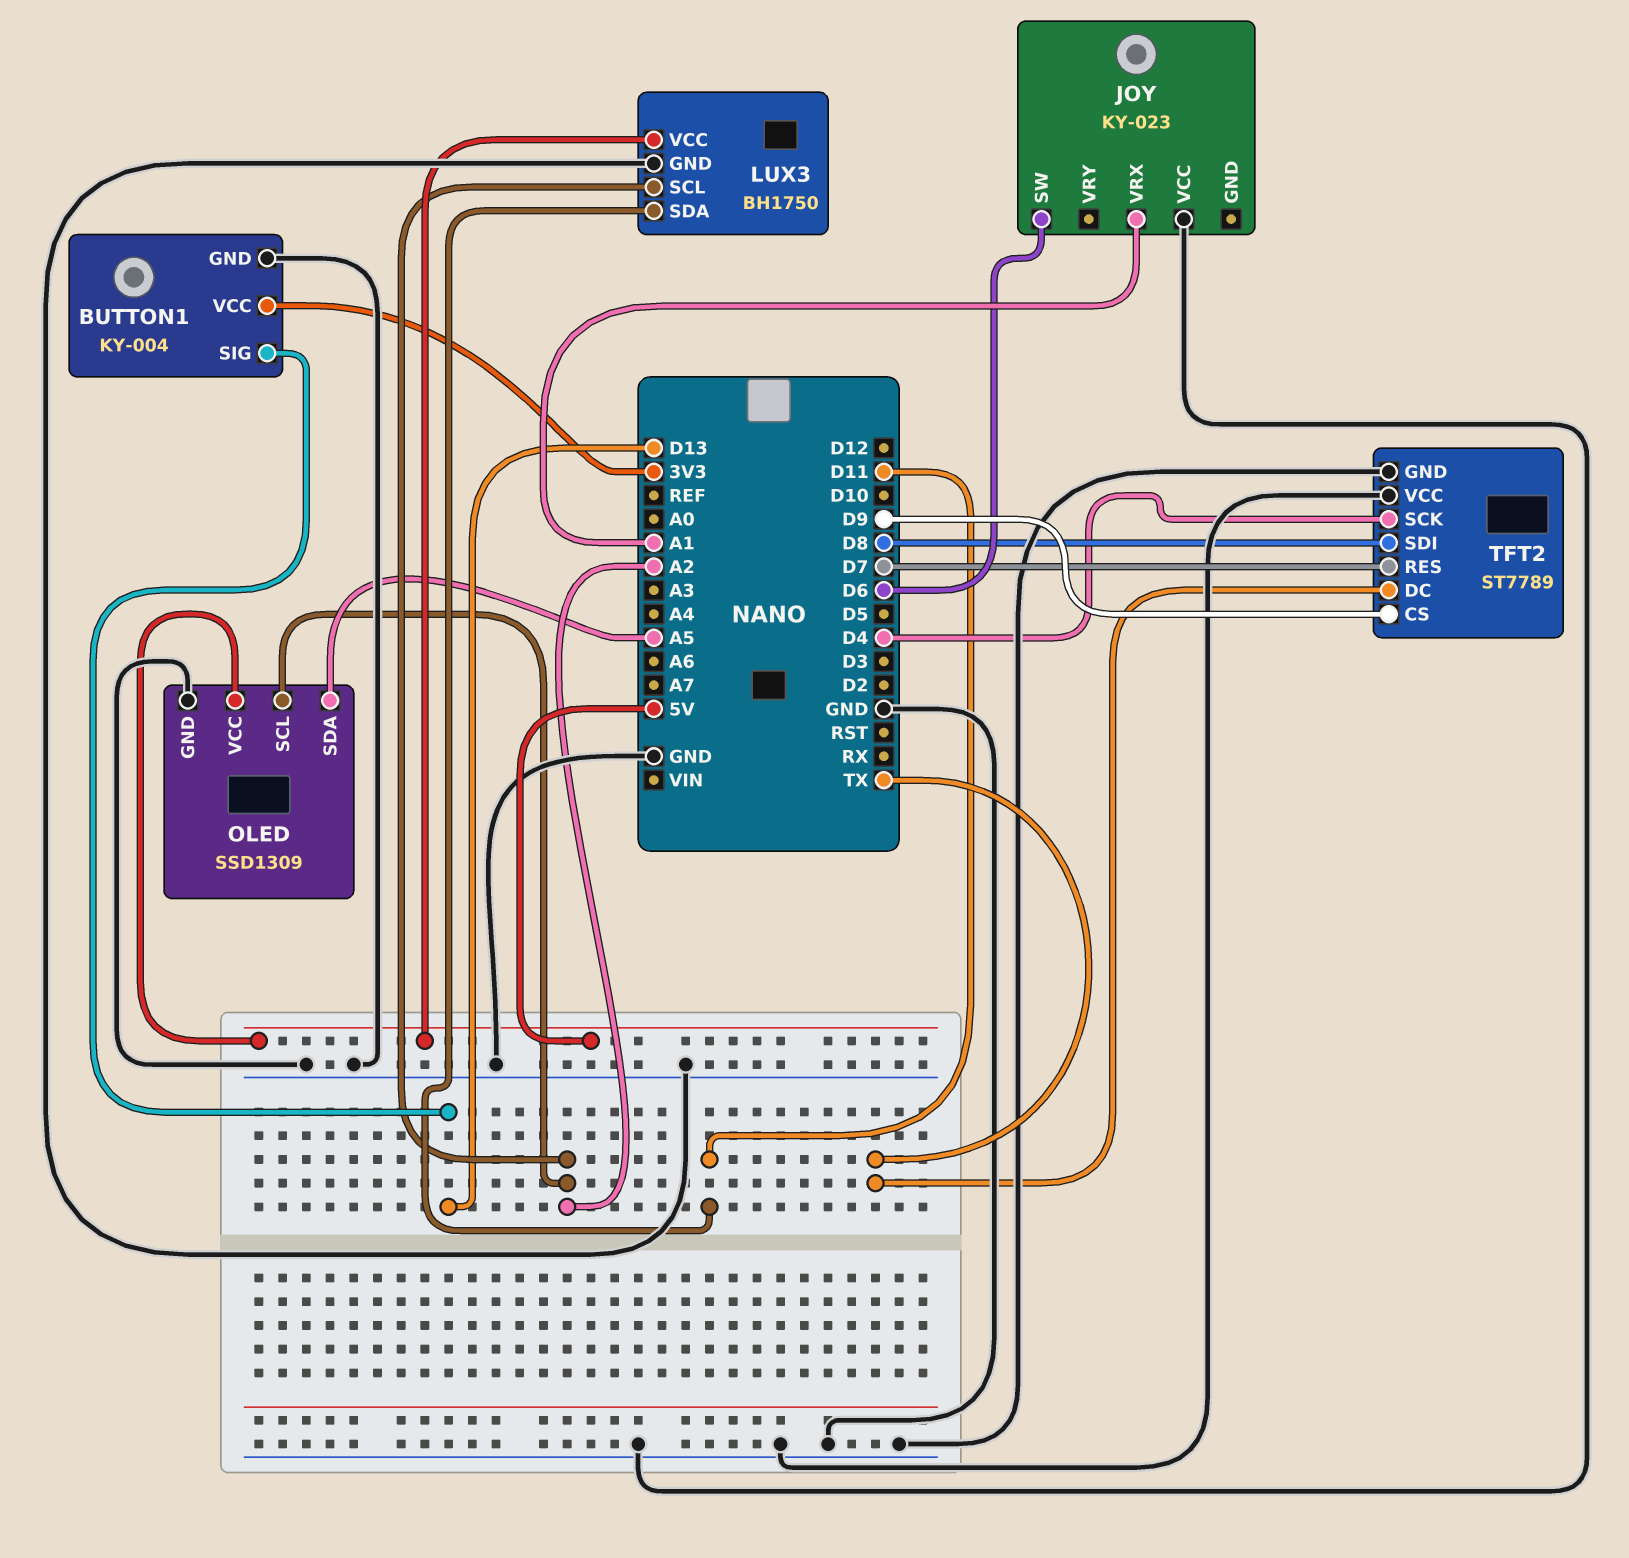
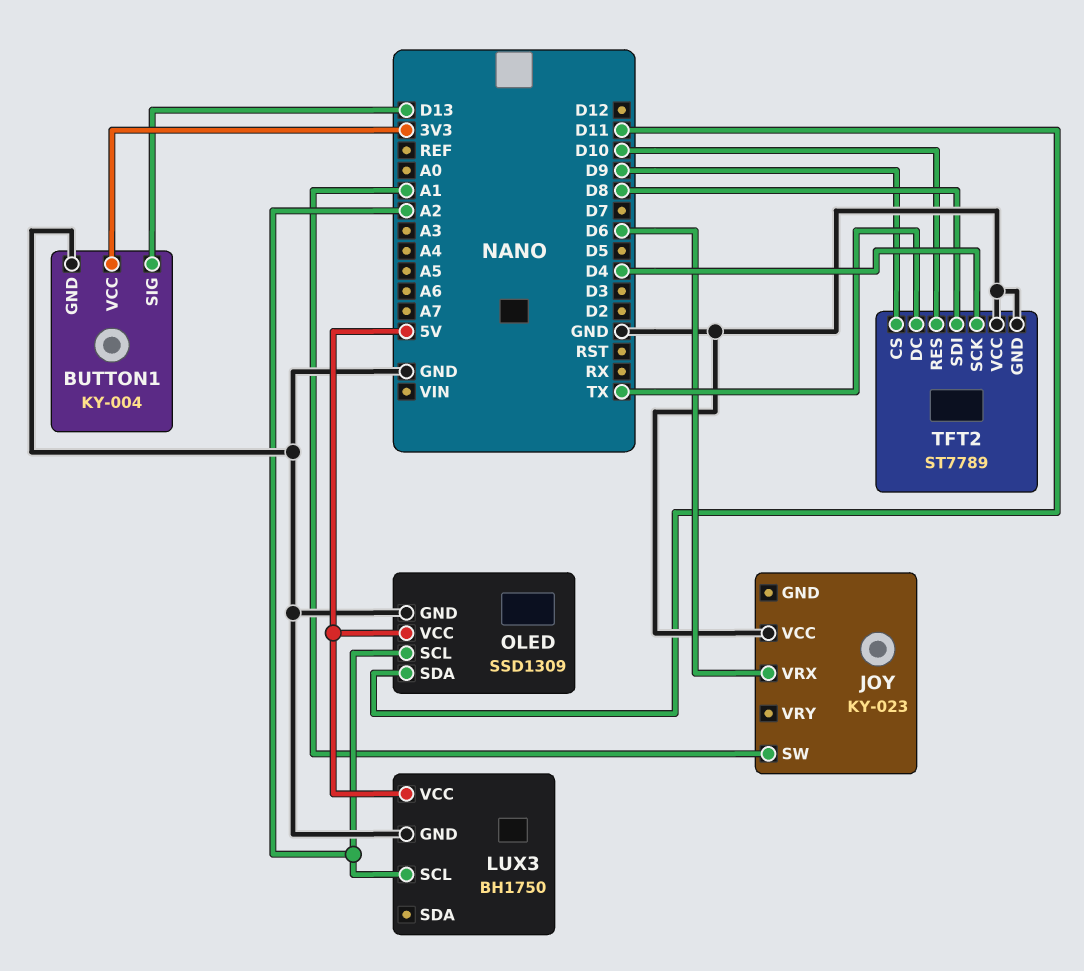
JOY pin SW: D6 -> A1
JOY pin VRX: A1 -> D6
LUX3 pin SDA: D11 -> none
OLED pin SDA: A5 -> D11
TFT2 pin RES: D7 -> D10

